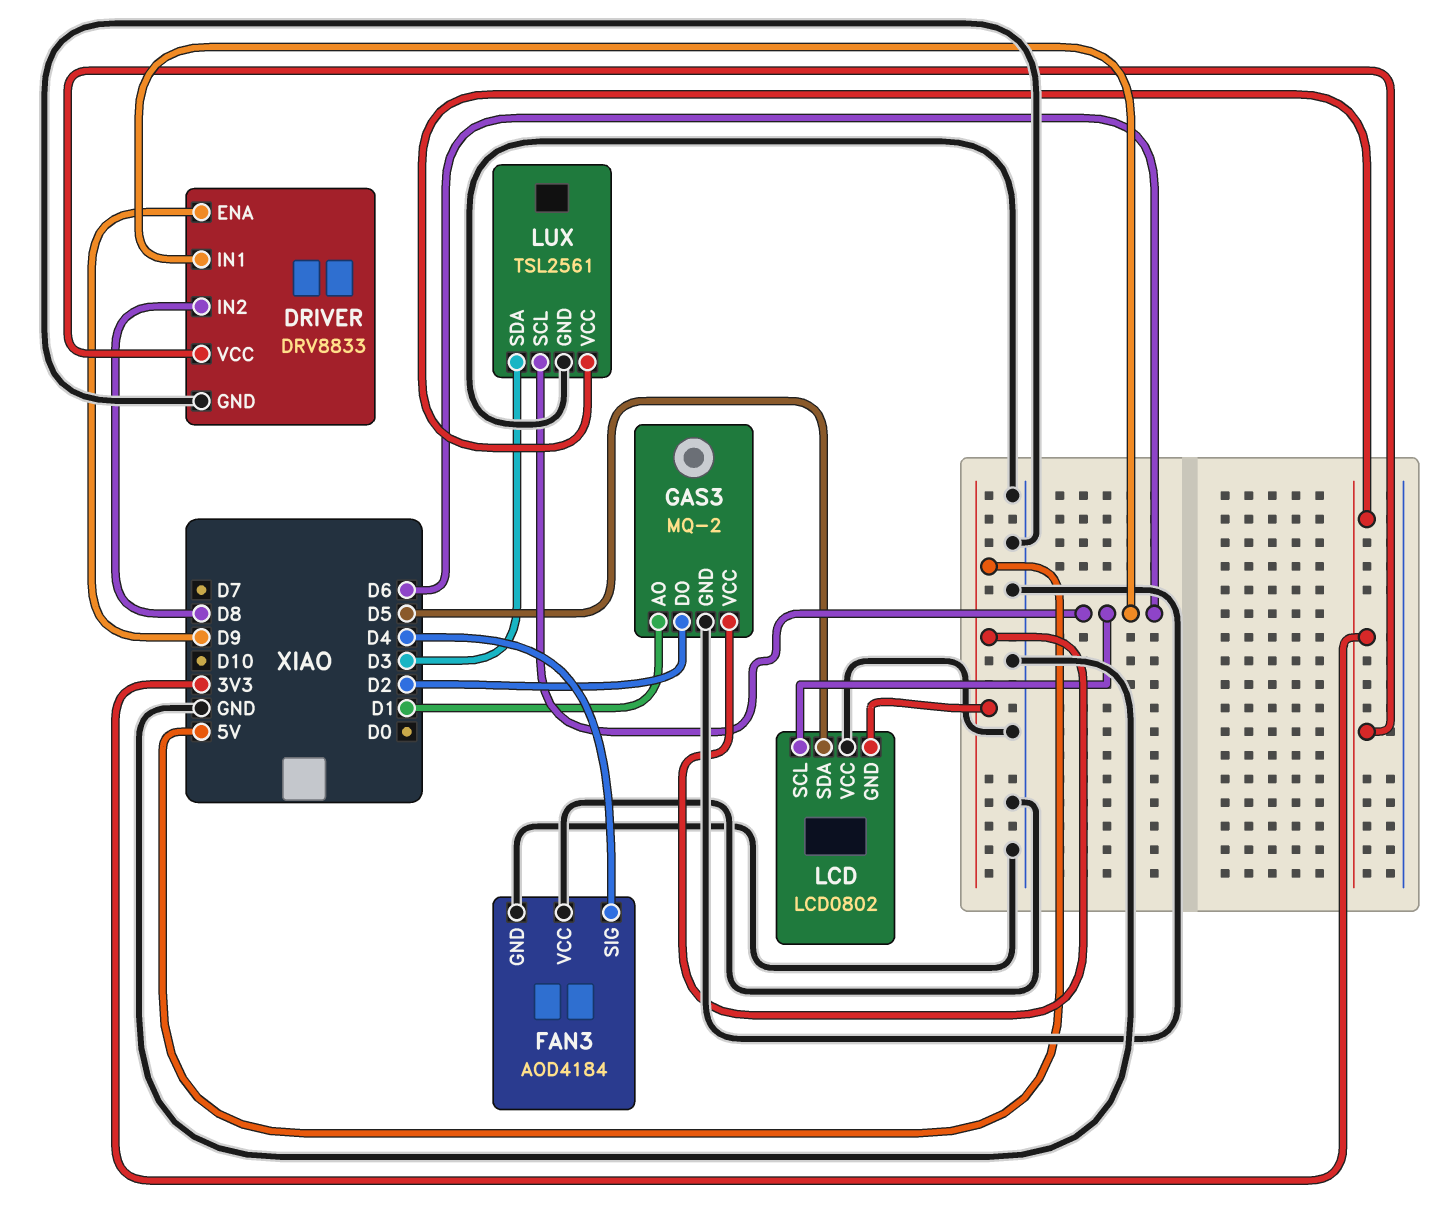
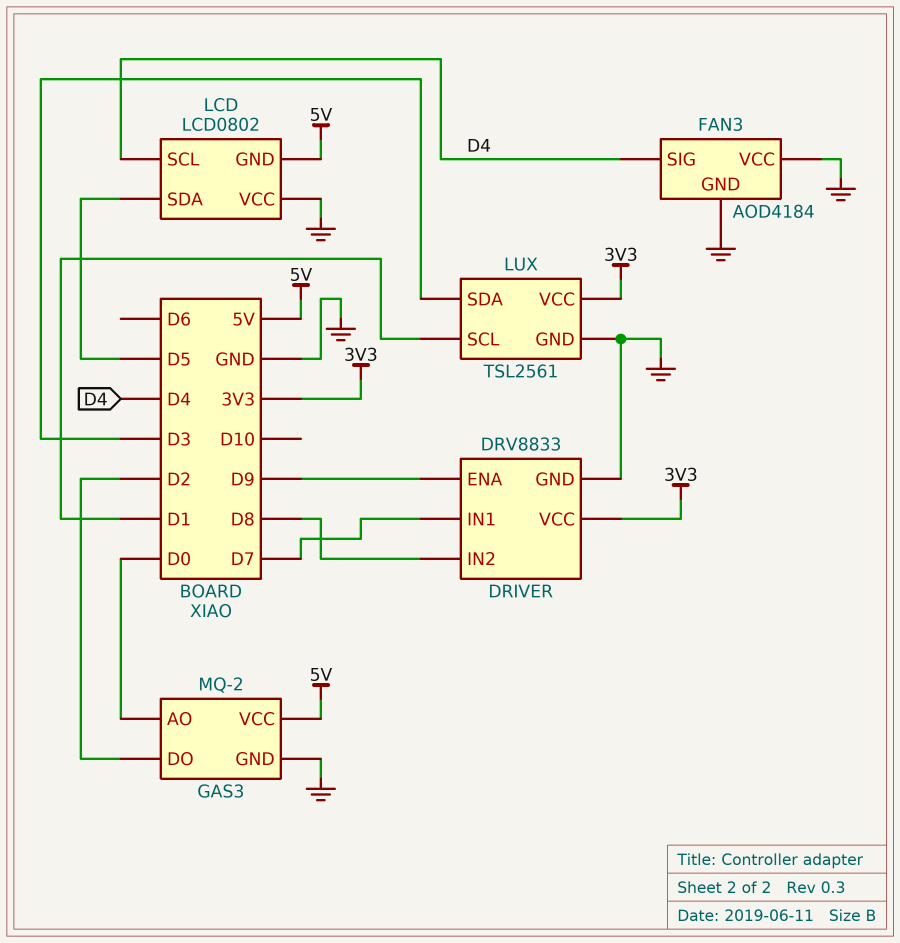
DRIVER pin IN1: D6 -> D7
GAS3 pin AO: D1 -> D0
LCD pin SCL: D6 -> D4
LUX pin SCL: D6 -> D1

